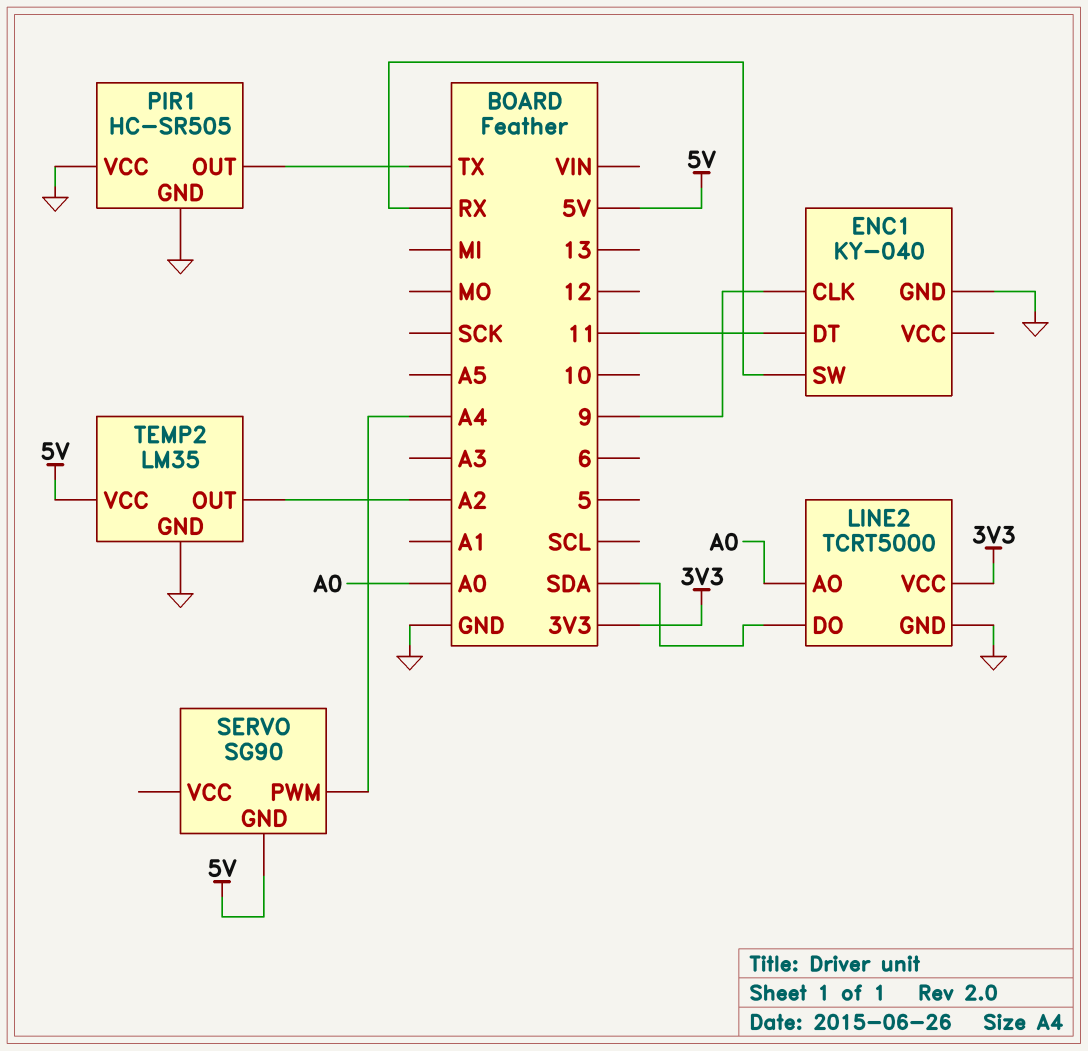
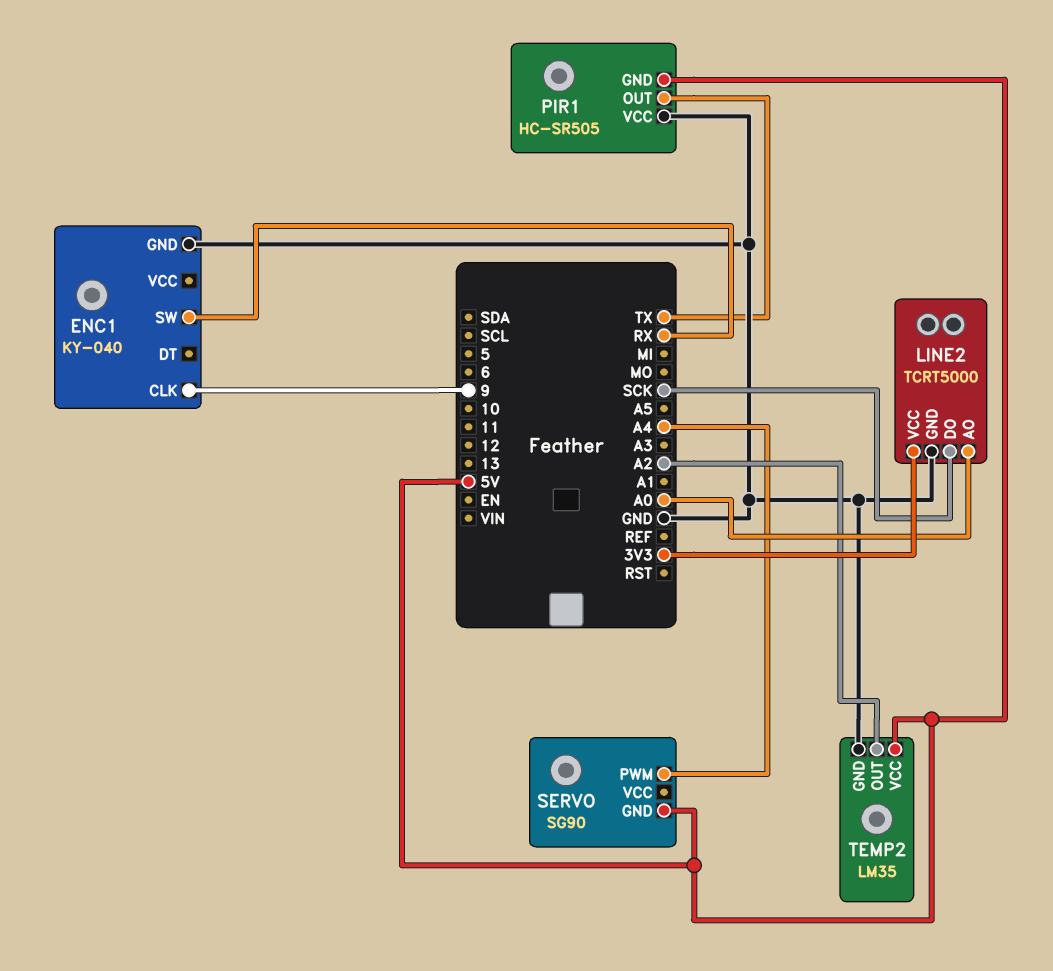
ENC1 pin DT: 11 -> none
LINE2 pin DO: SDA -> SCK
PIR1 pin GND: GND -> 5V

